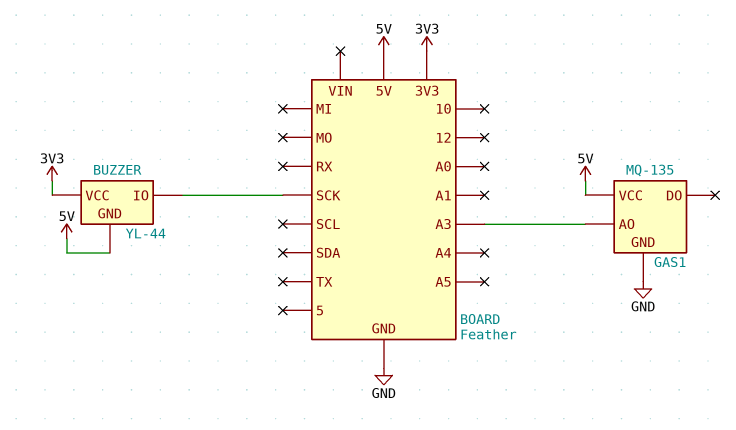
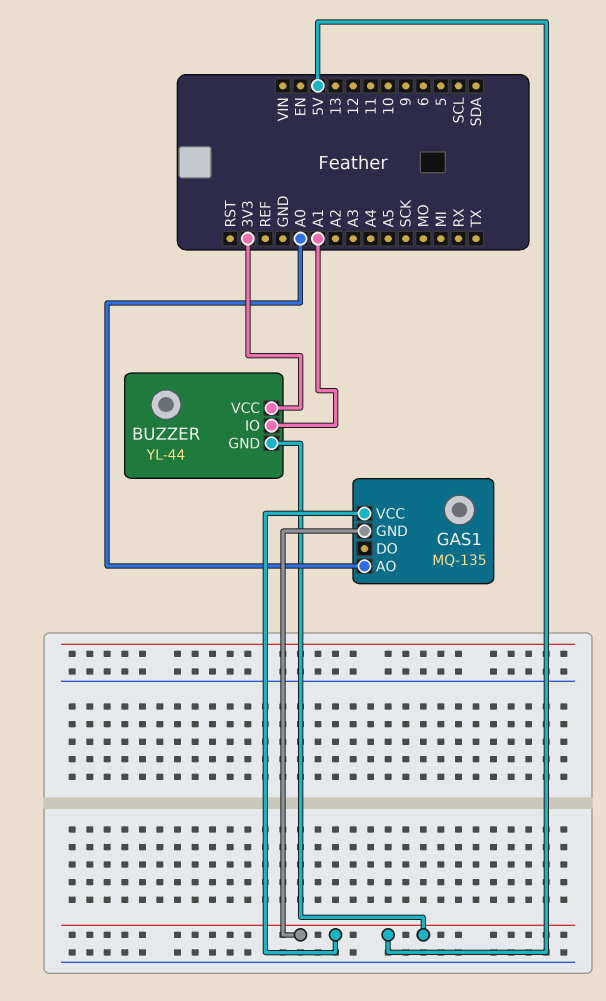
BUZZER pin IO: SCK -> A1
GAS1 pin AO: A3 -> A0
GAS1 pin GND: GND -> 5V

